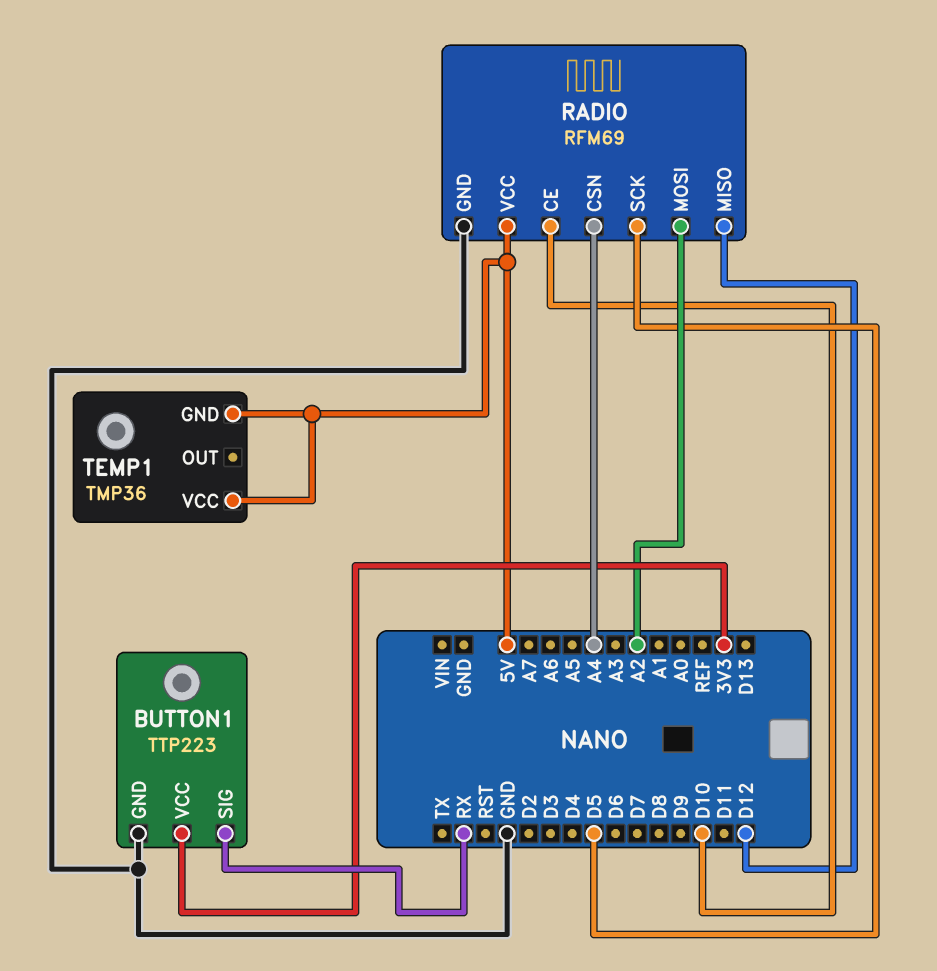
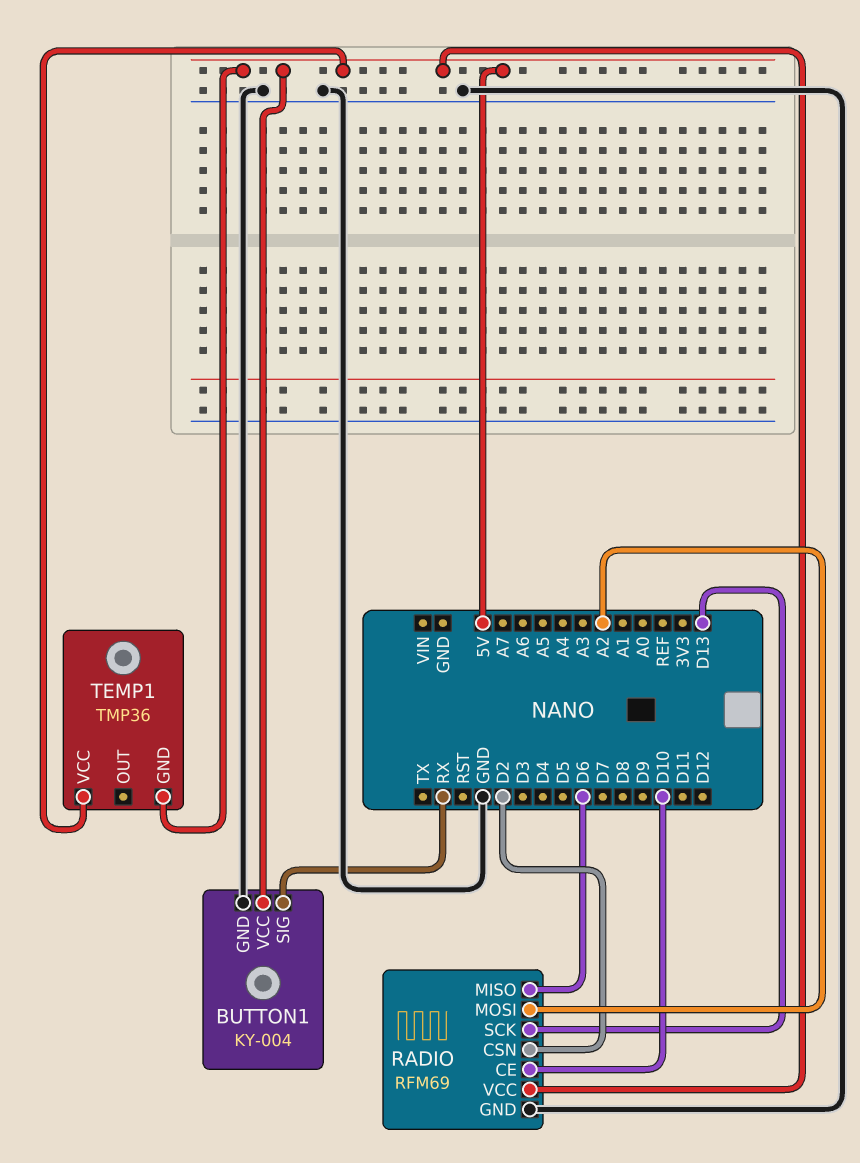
BUTTON1: TTP223 -> KY-004
BUTTON1 pin VCC: 3V3 -> 5V
RADIO pin CSN: A4 -> D2
RADIO pin MISO: D12 -> D6
RADIO pin SCK: D5 -> D13

